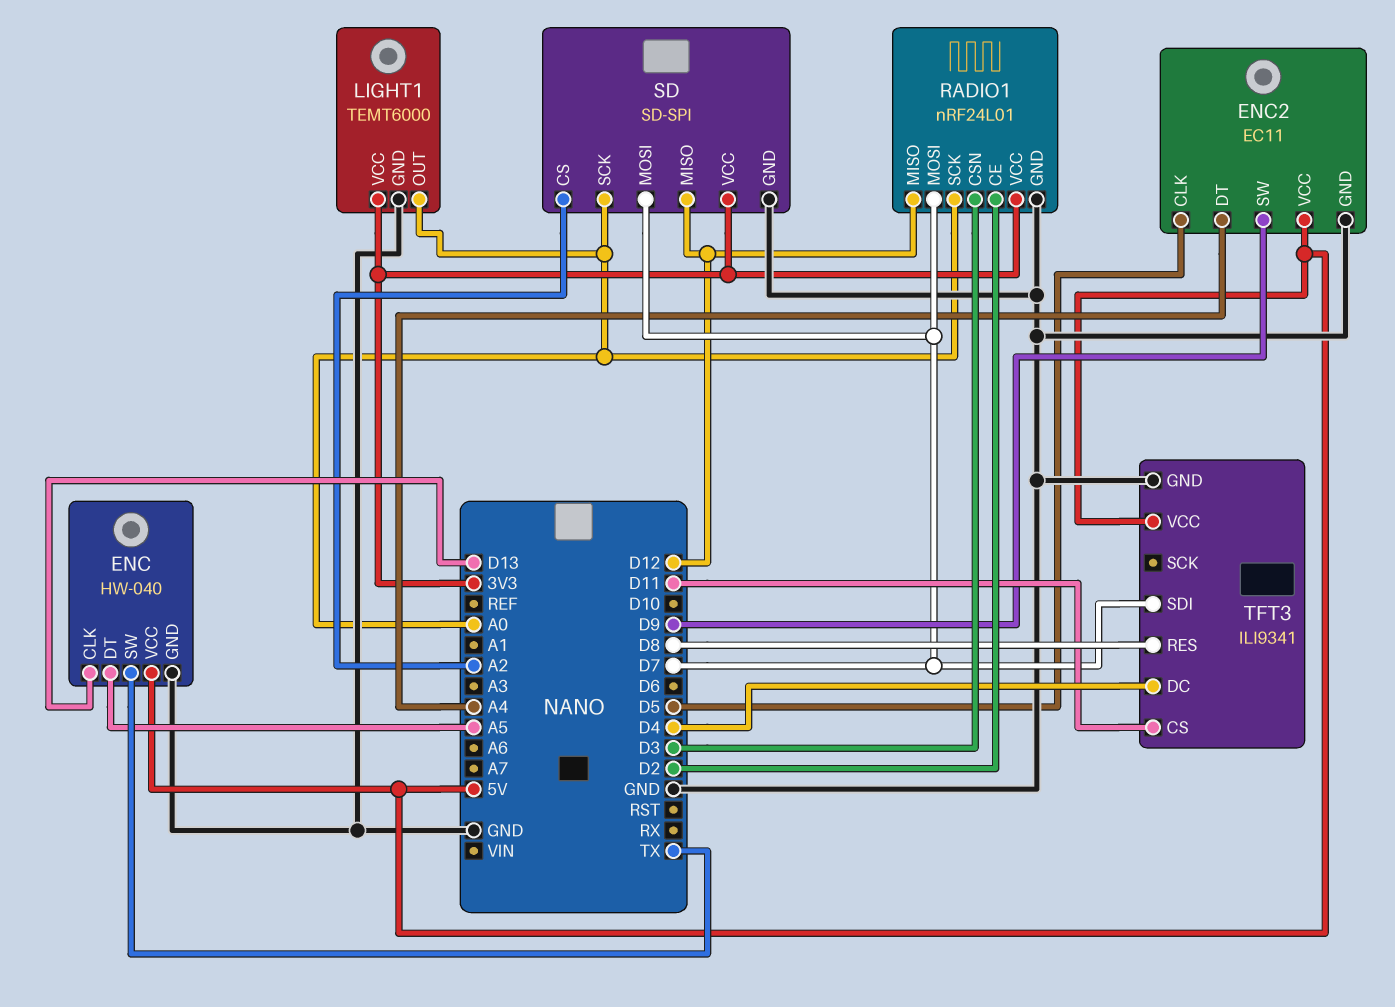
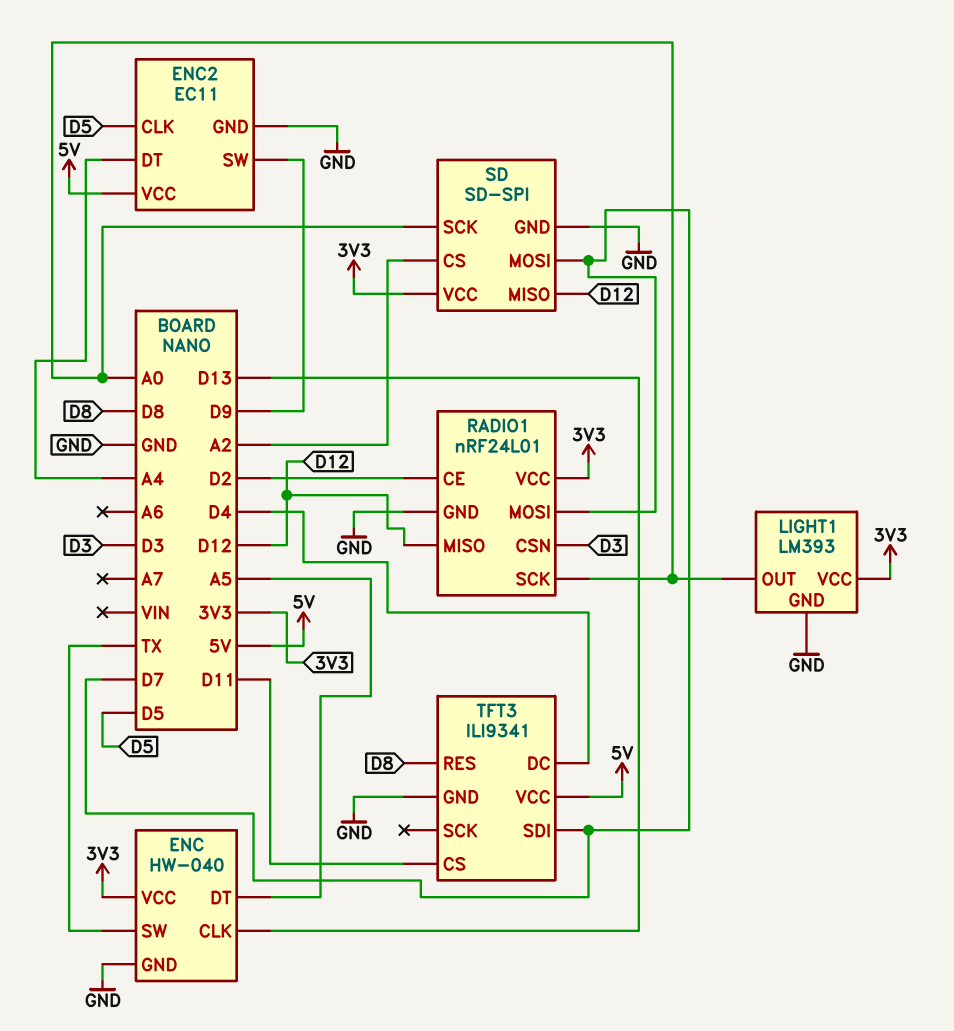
ENC pin VCC: 5V -> 3V3
LIGHT1: TEMT6000 -> LM393

